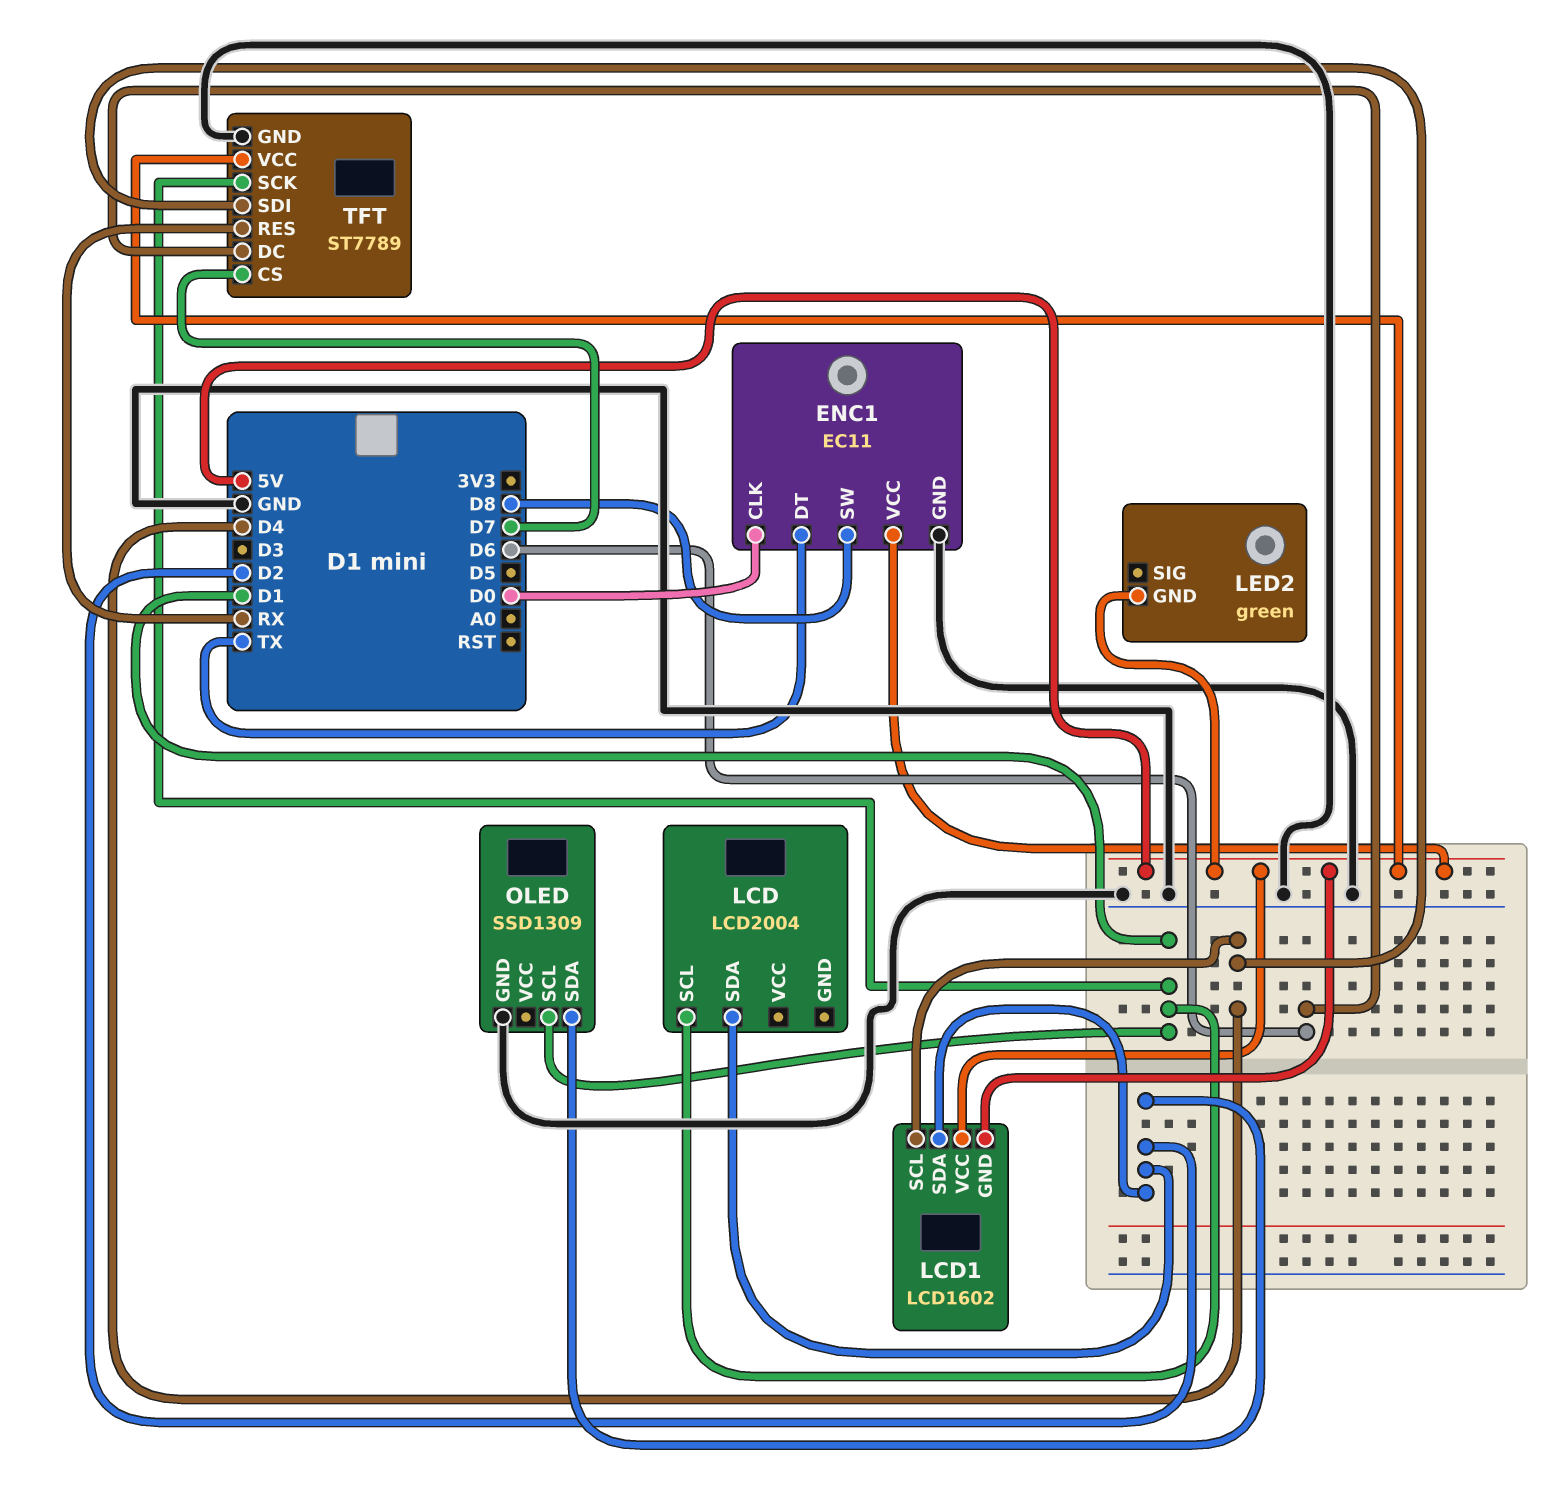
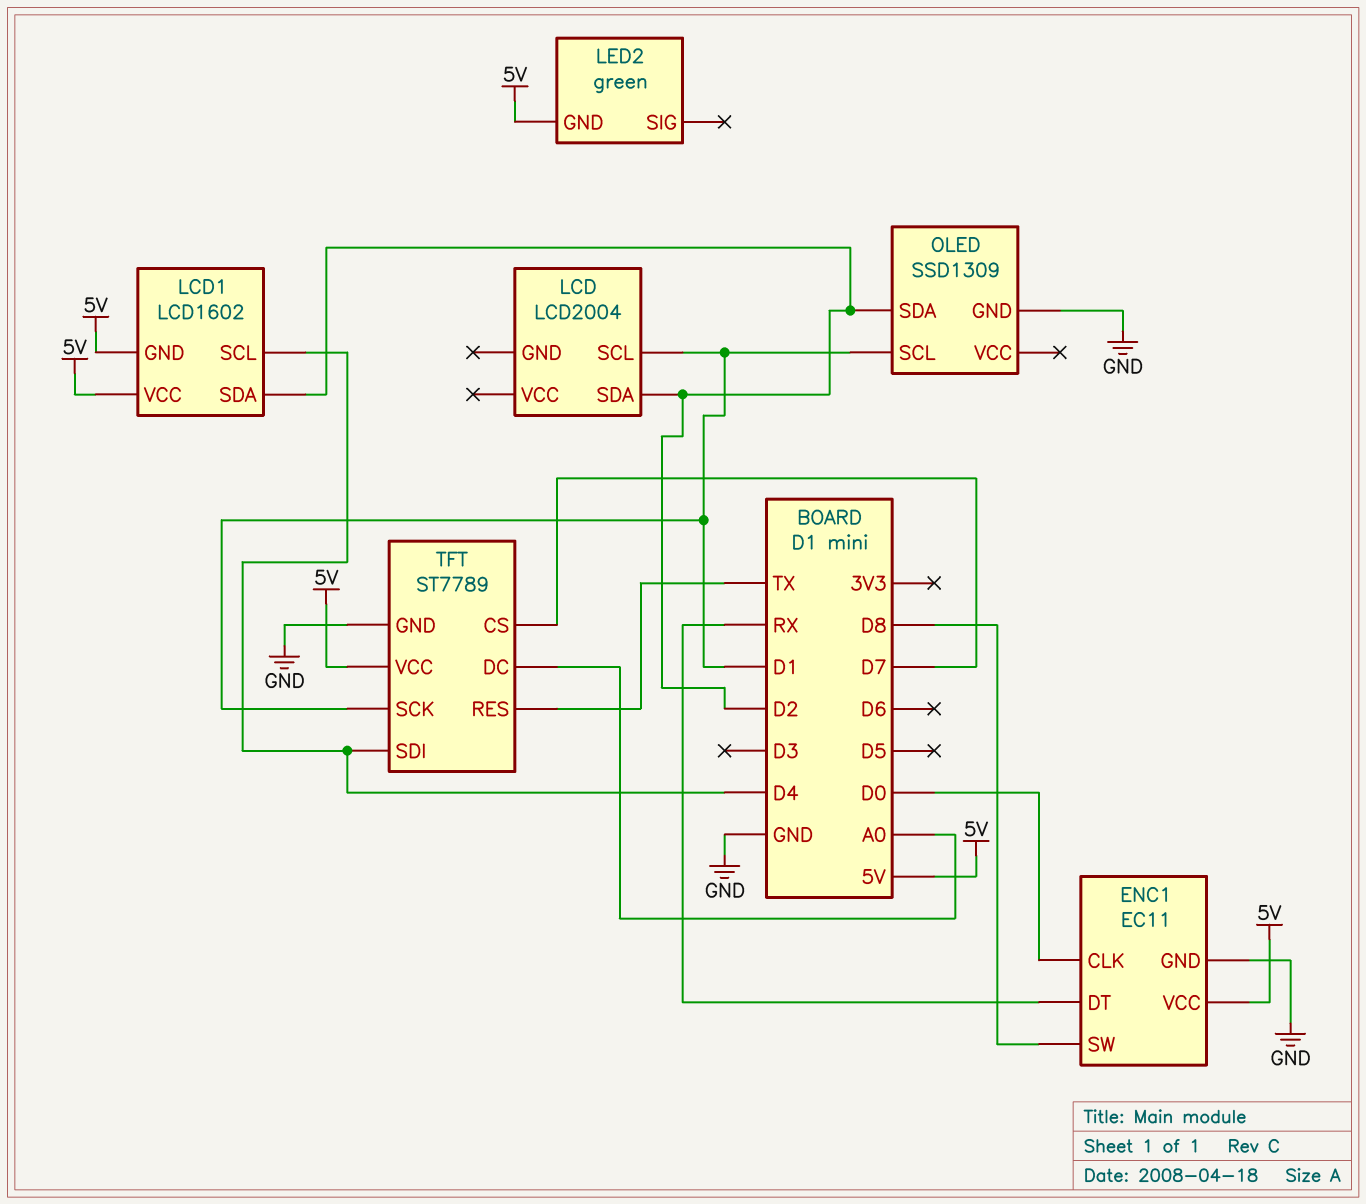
ENC1 pin DT: TX -> RX
TFT pin DC: D6 -> A0
TFT pin RES: RX -> TX

